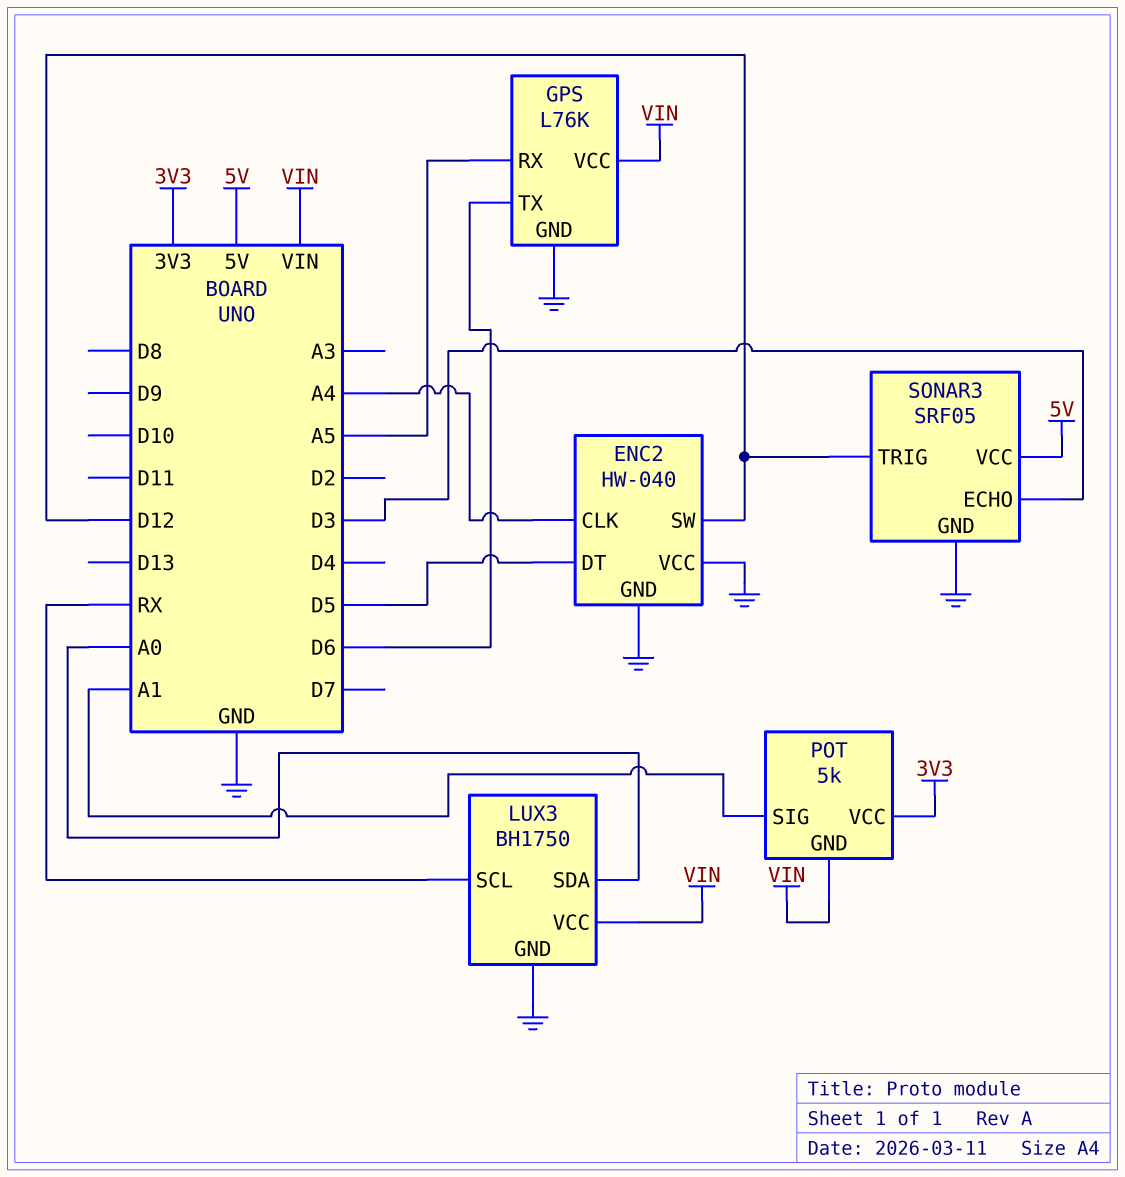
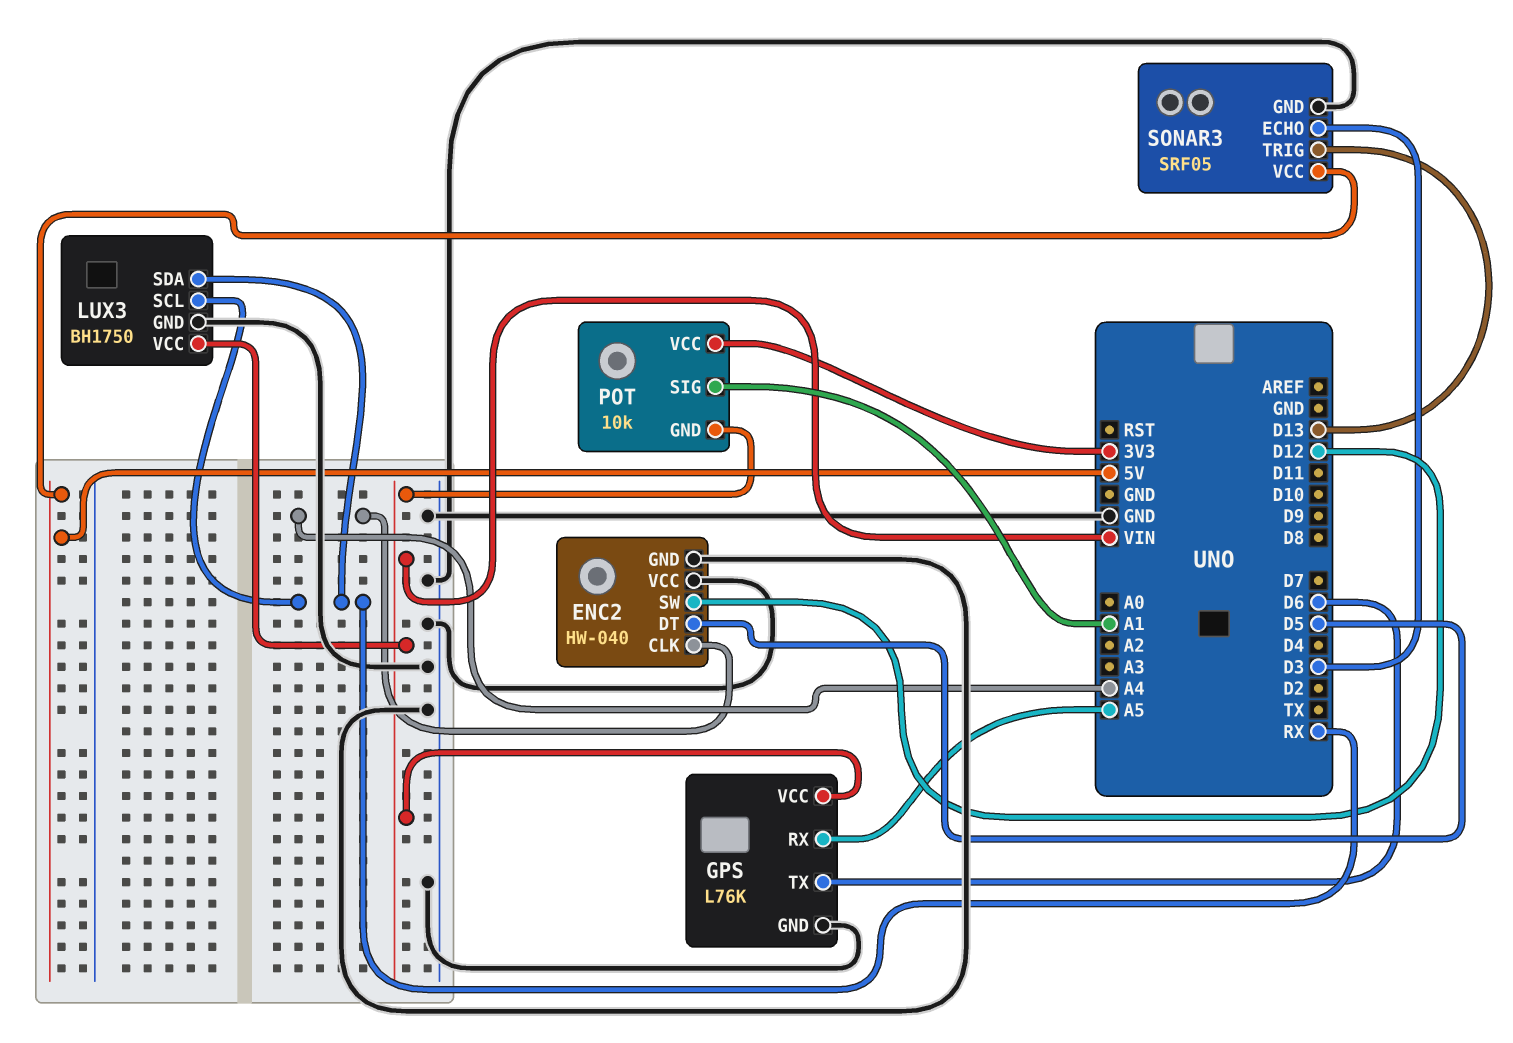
LUX3 pin SDA: A0 -> RX
POT: 5k -> 10k
SONAR3 pin TRIG: D12 -> D13

